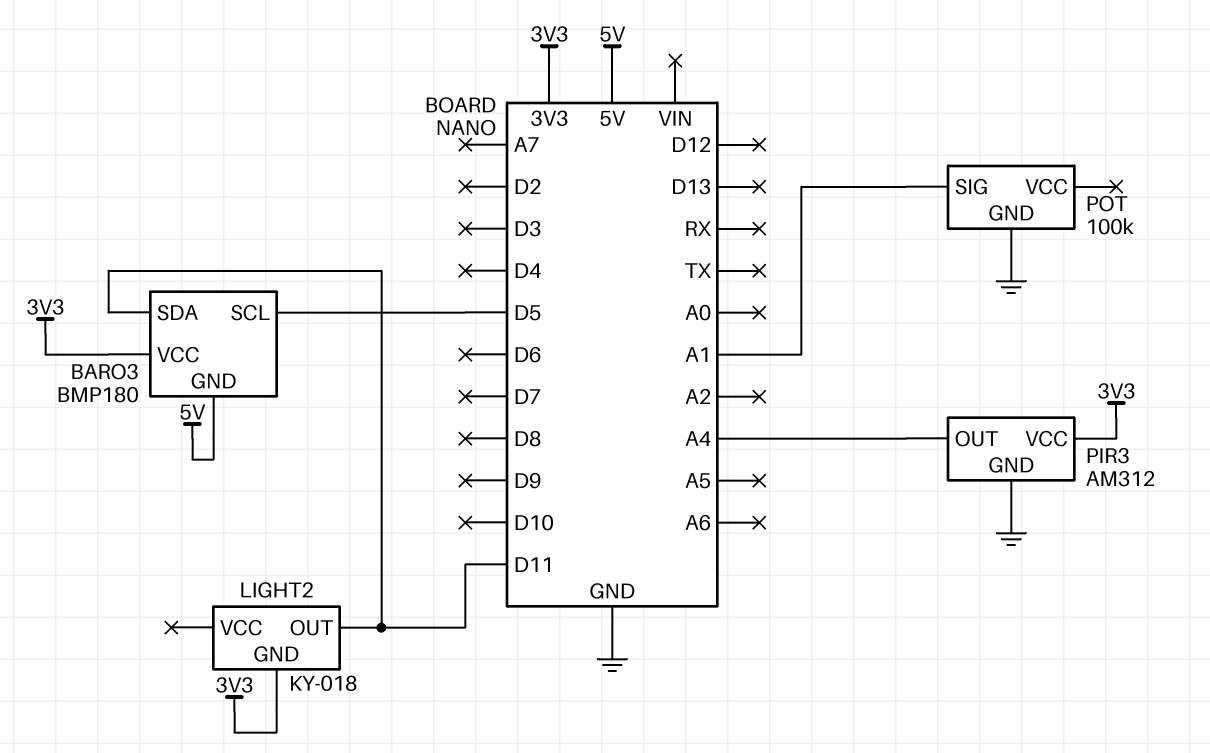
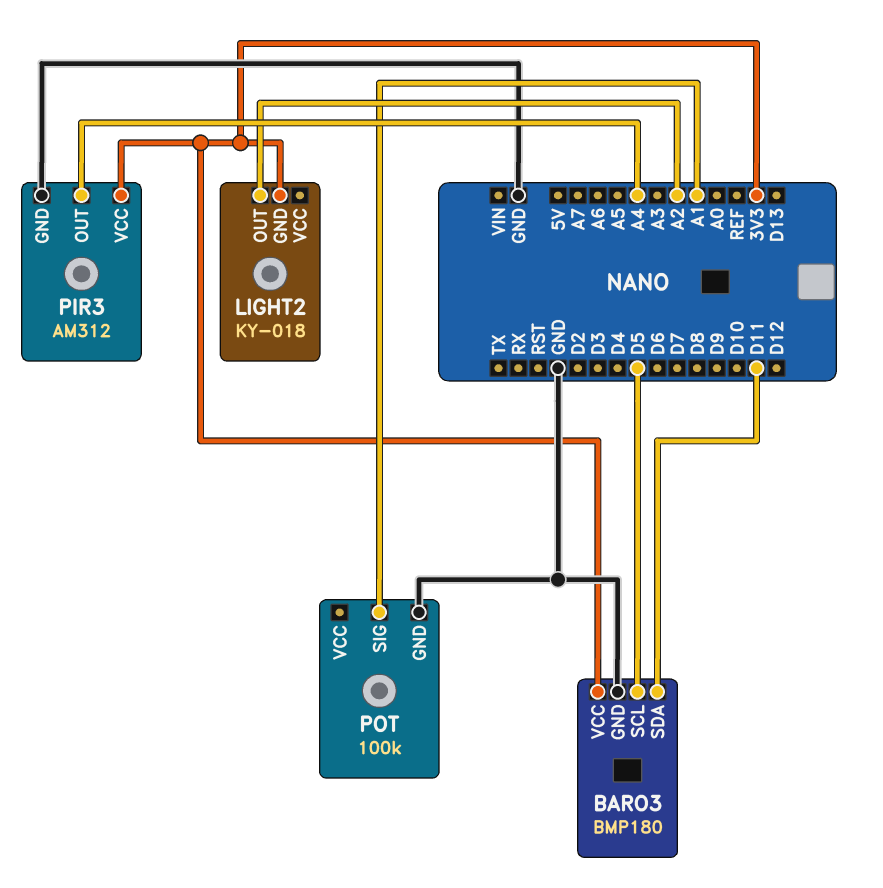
BARO3 pin GND: 5V -> GND
LIGHT2 pin OUT: D11 -> A2

